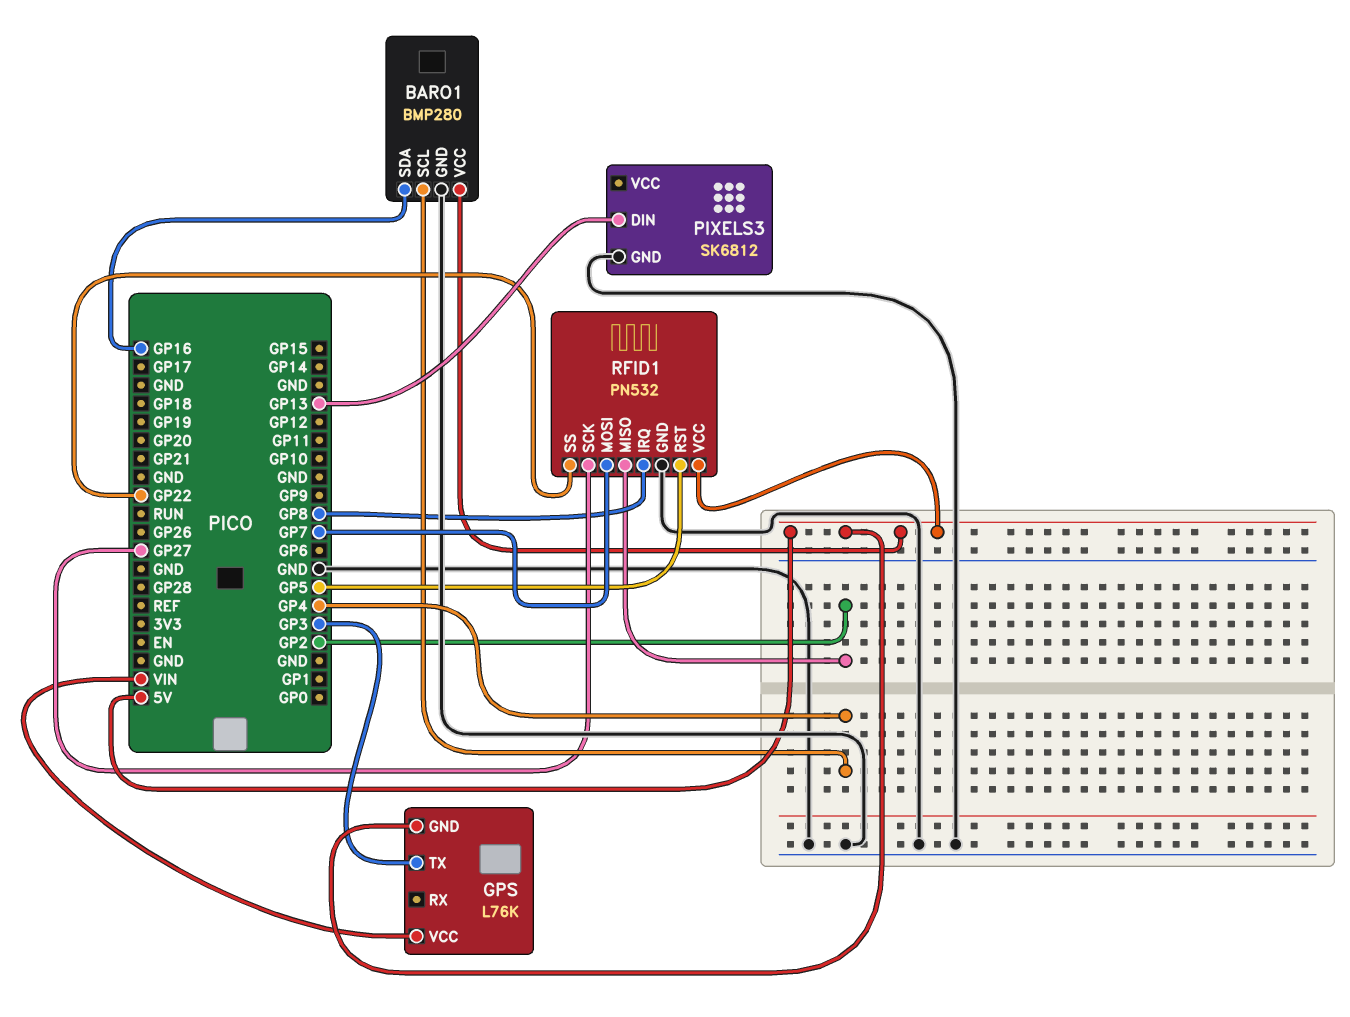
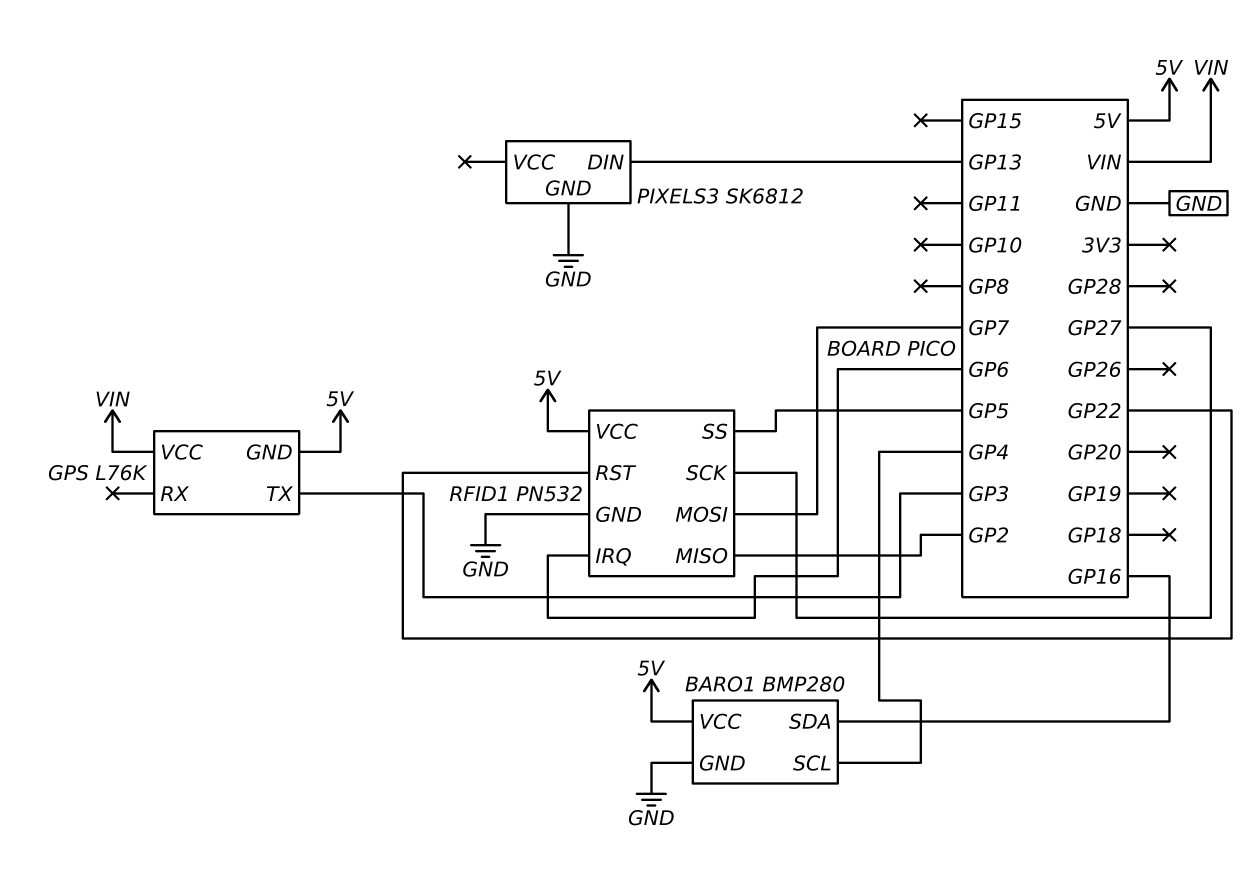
RFID1 pin IRQ: GP8 -> GP6
RFID1 pin RST: GP5 -> GP22
RFID1 pin SS: GP22 -> GP5

